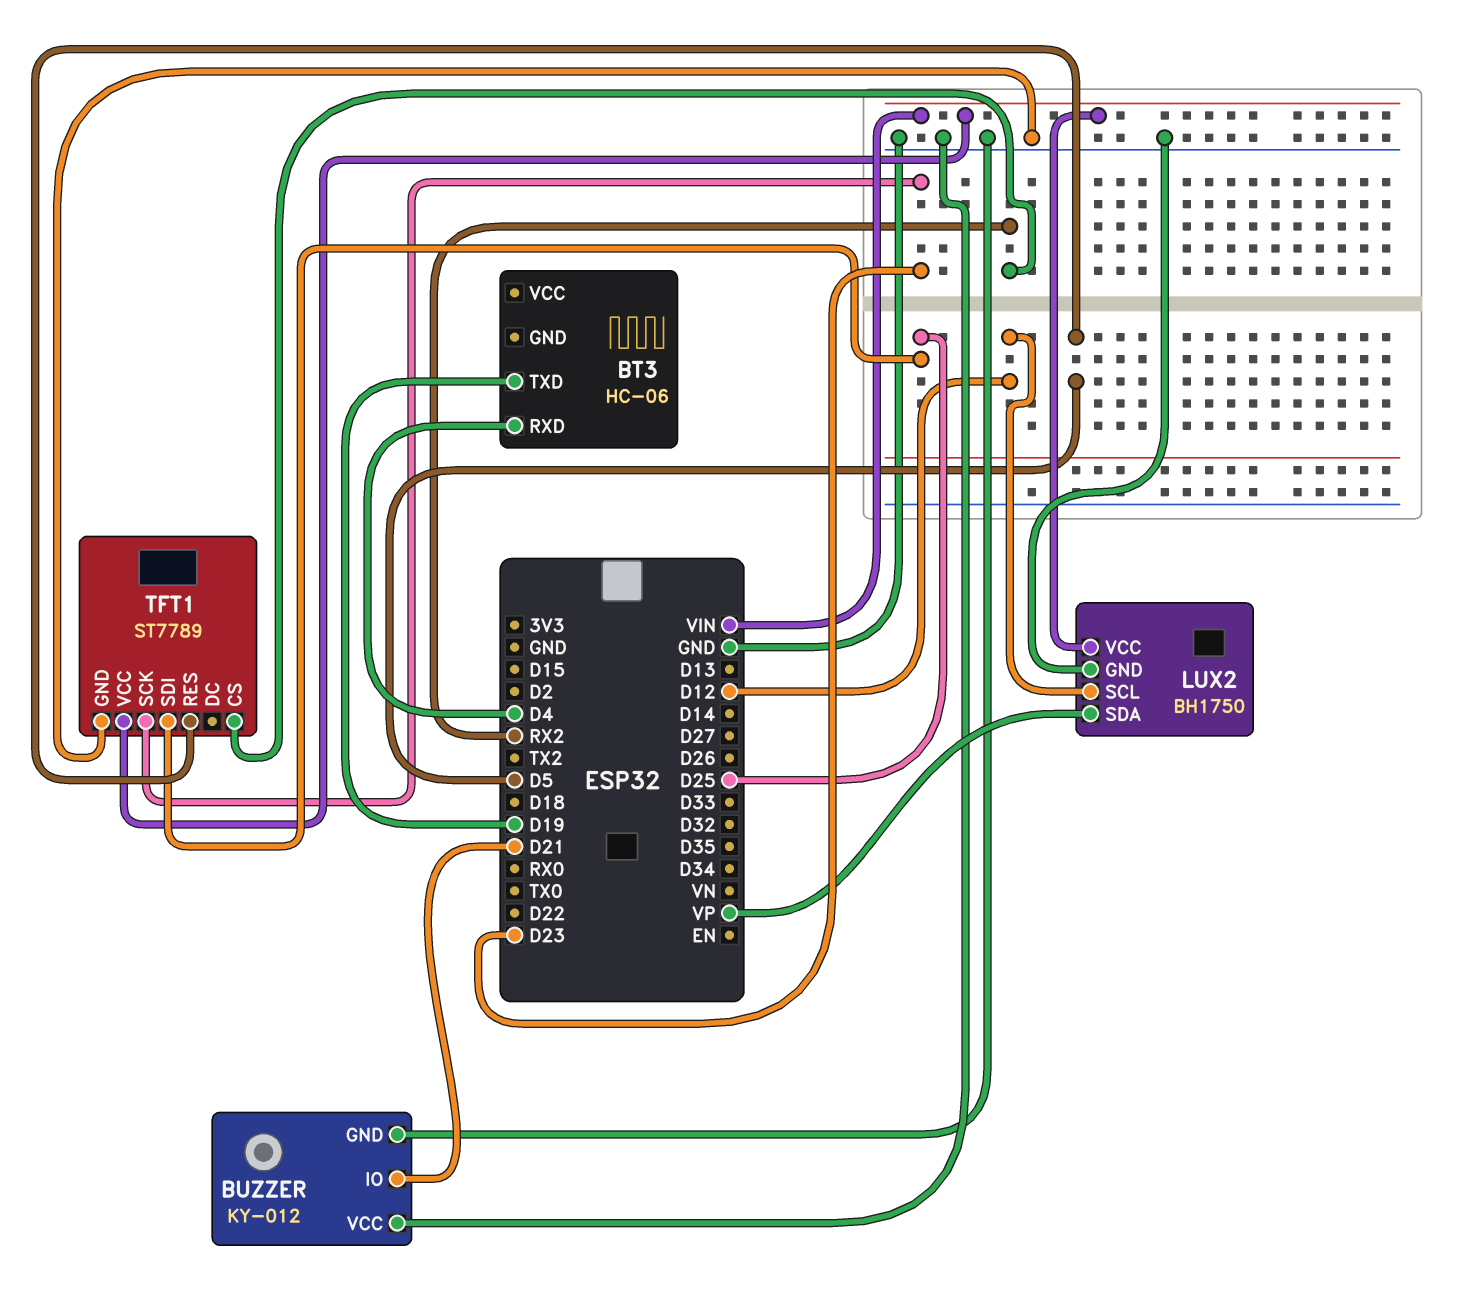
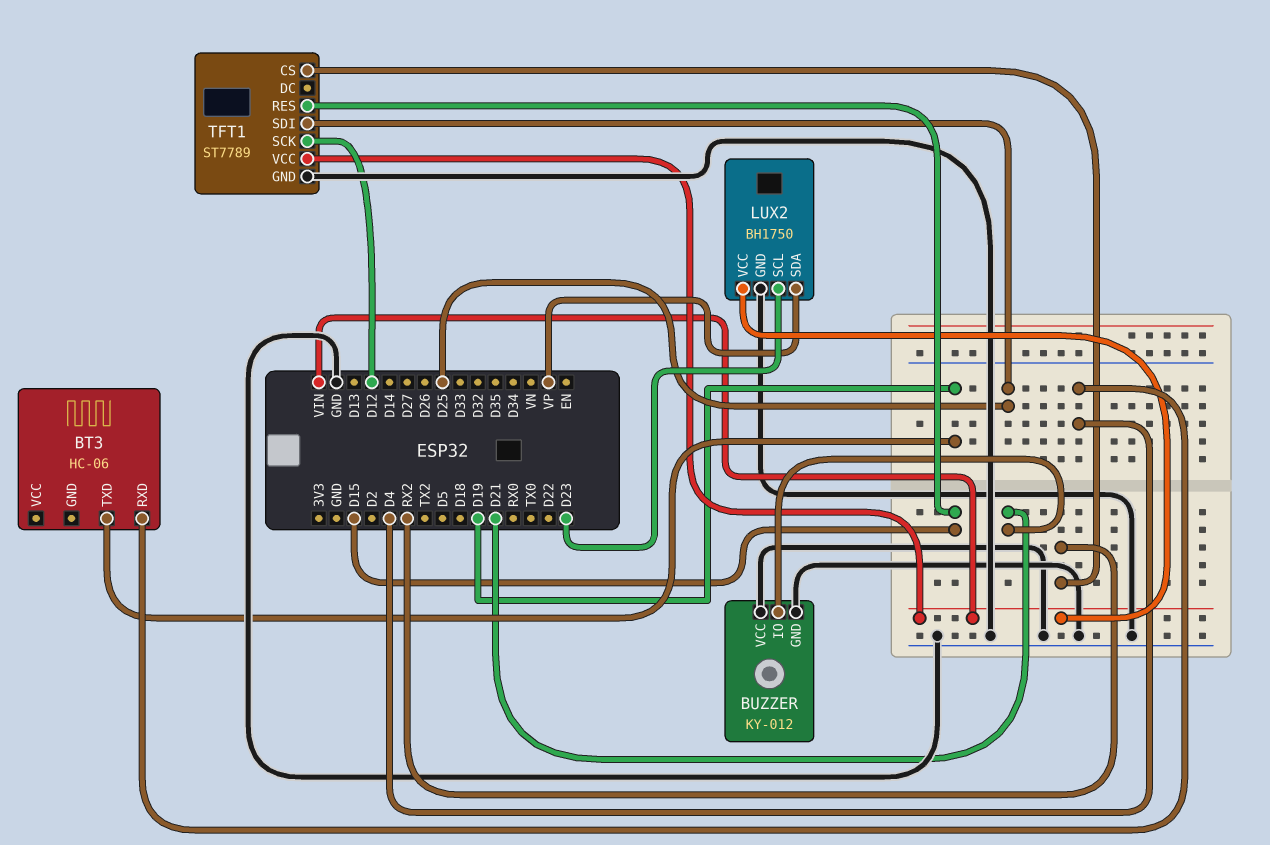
LUX2 pin SCL: D12 -> D23
TFT1 pin RES: D5 -> D15
TFT1 pin SCK: D23 -> D12

